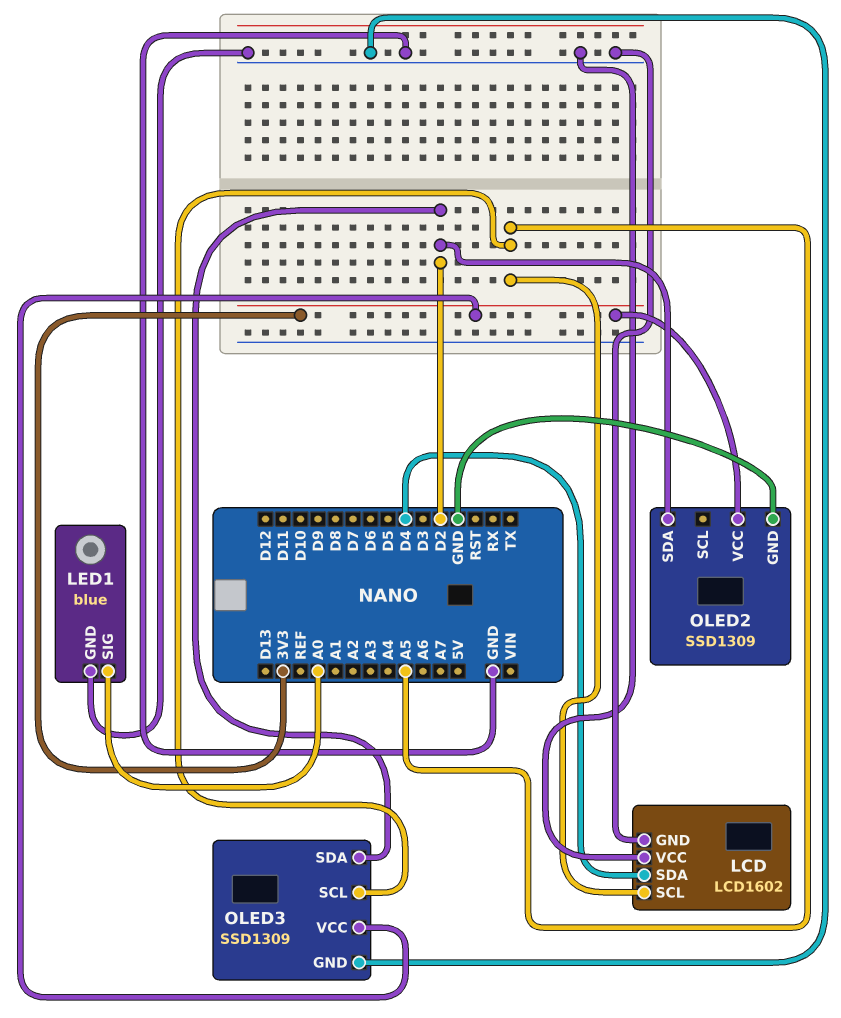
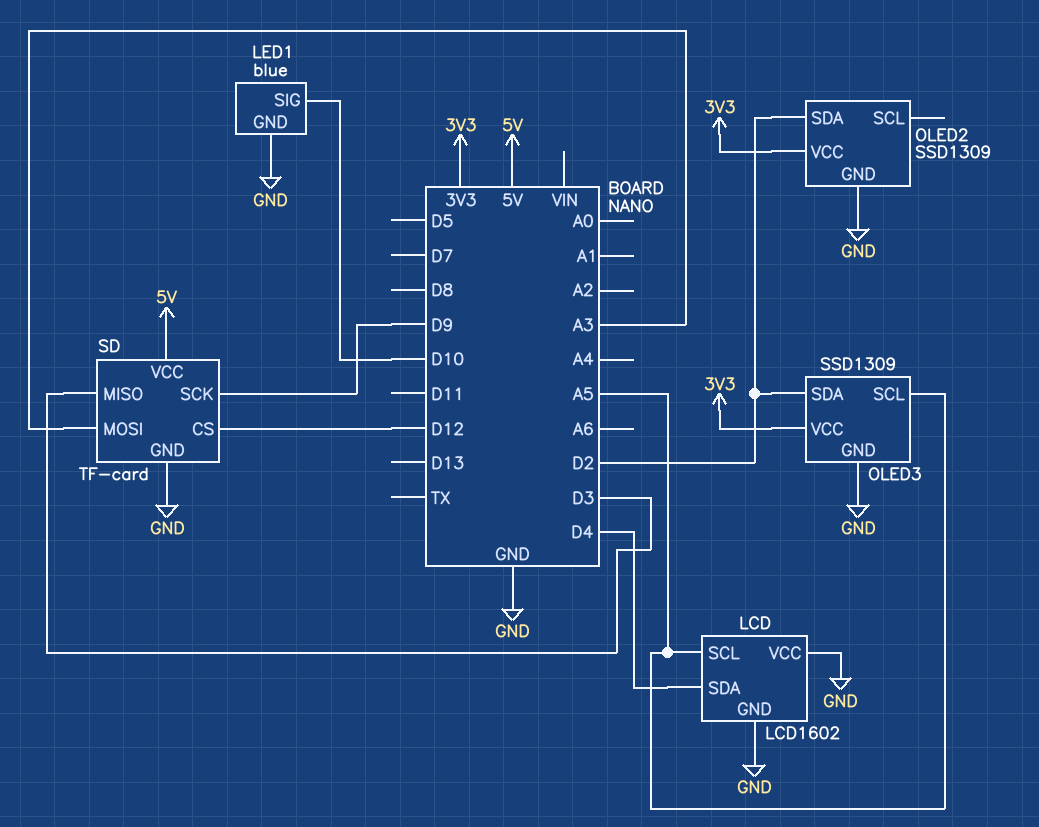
LED1 pin SIG: A0 -> D10
SD: none -> TF-card
SD pin CS: none -> D12
SD pin GND: none -> GND
SD pin MISO: none -> D3
SD pin MOSI: none -> A3
SD pin SCK: none -> D9
SD pin VCC: none -> 5V

